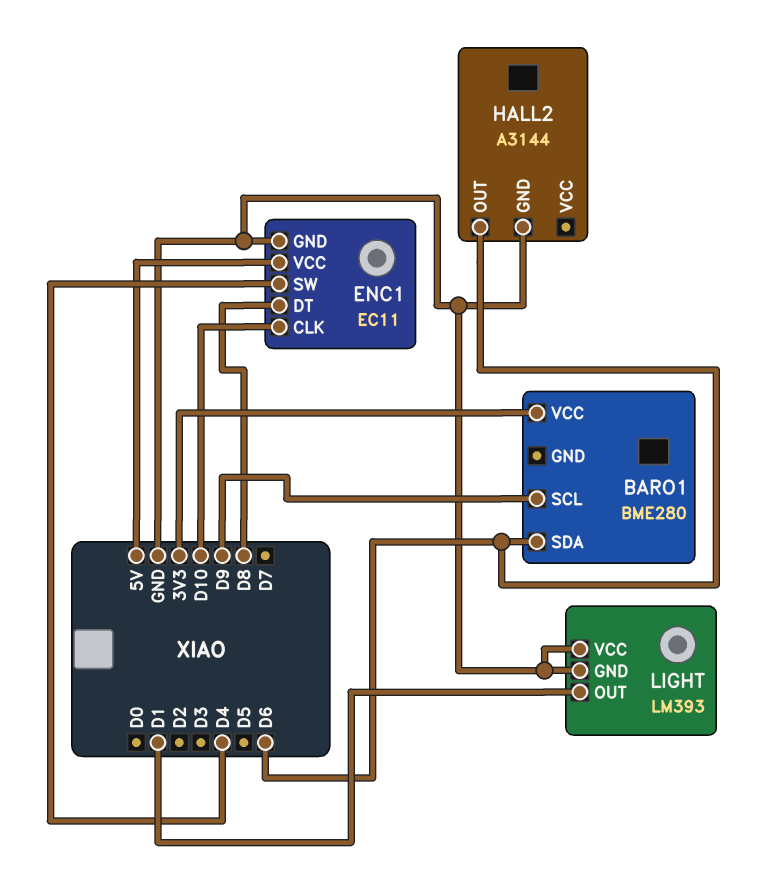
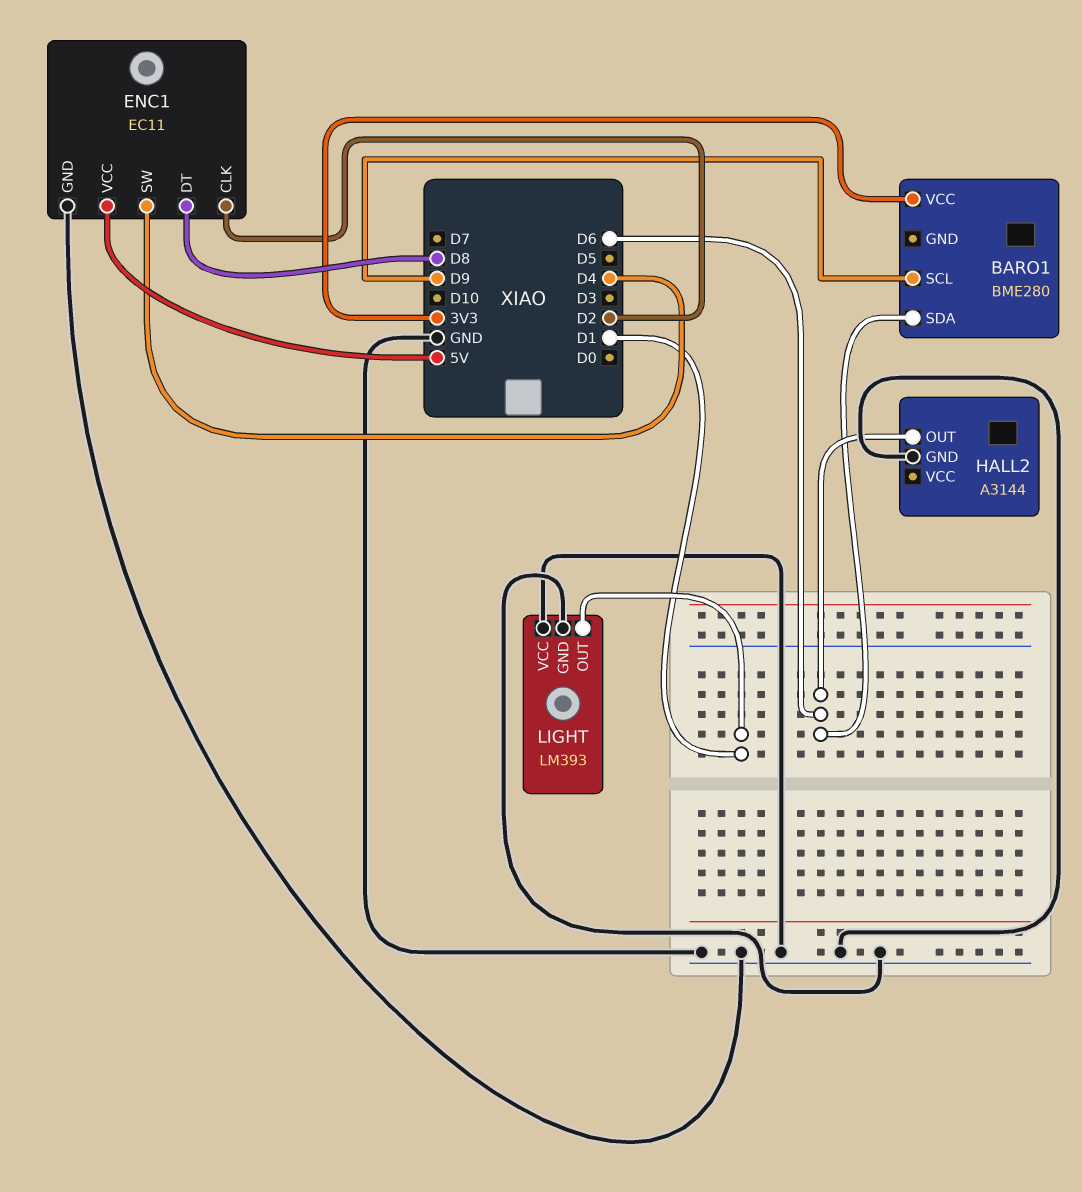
ENC1 pin CLK: D10 -> D2

